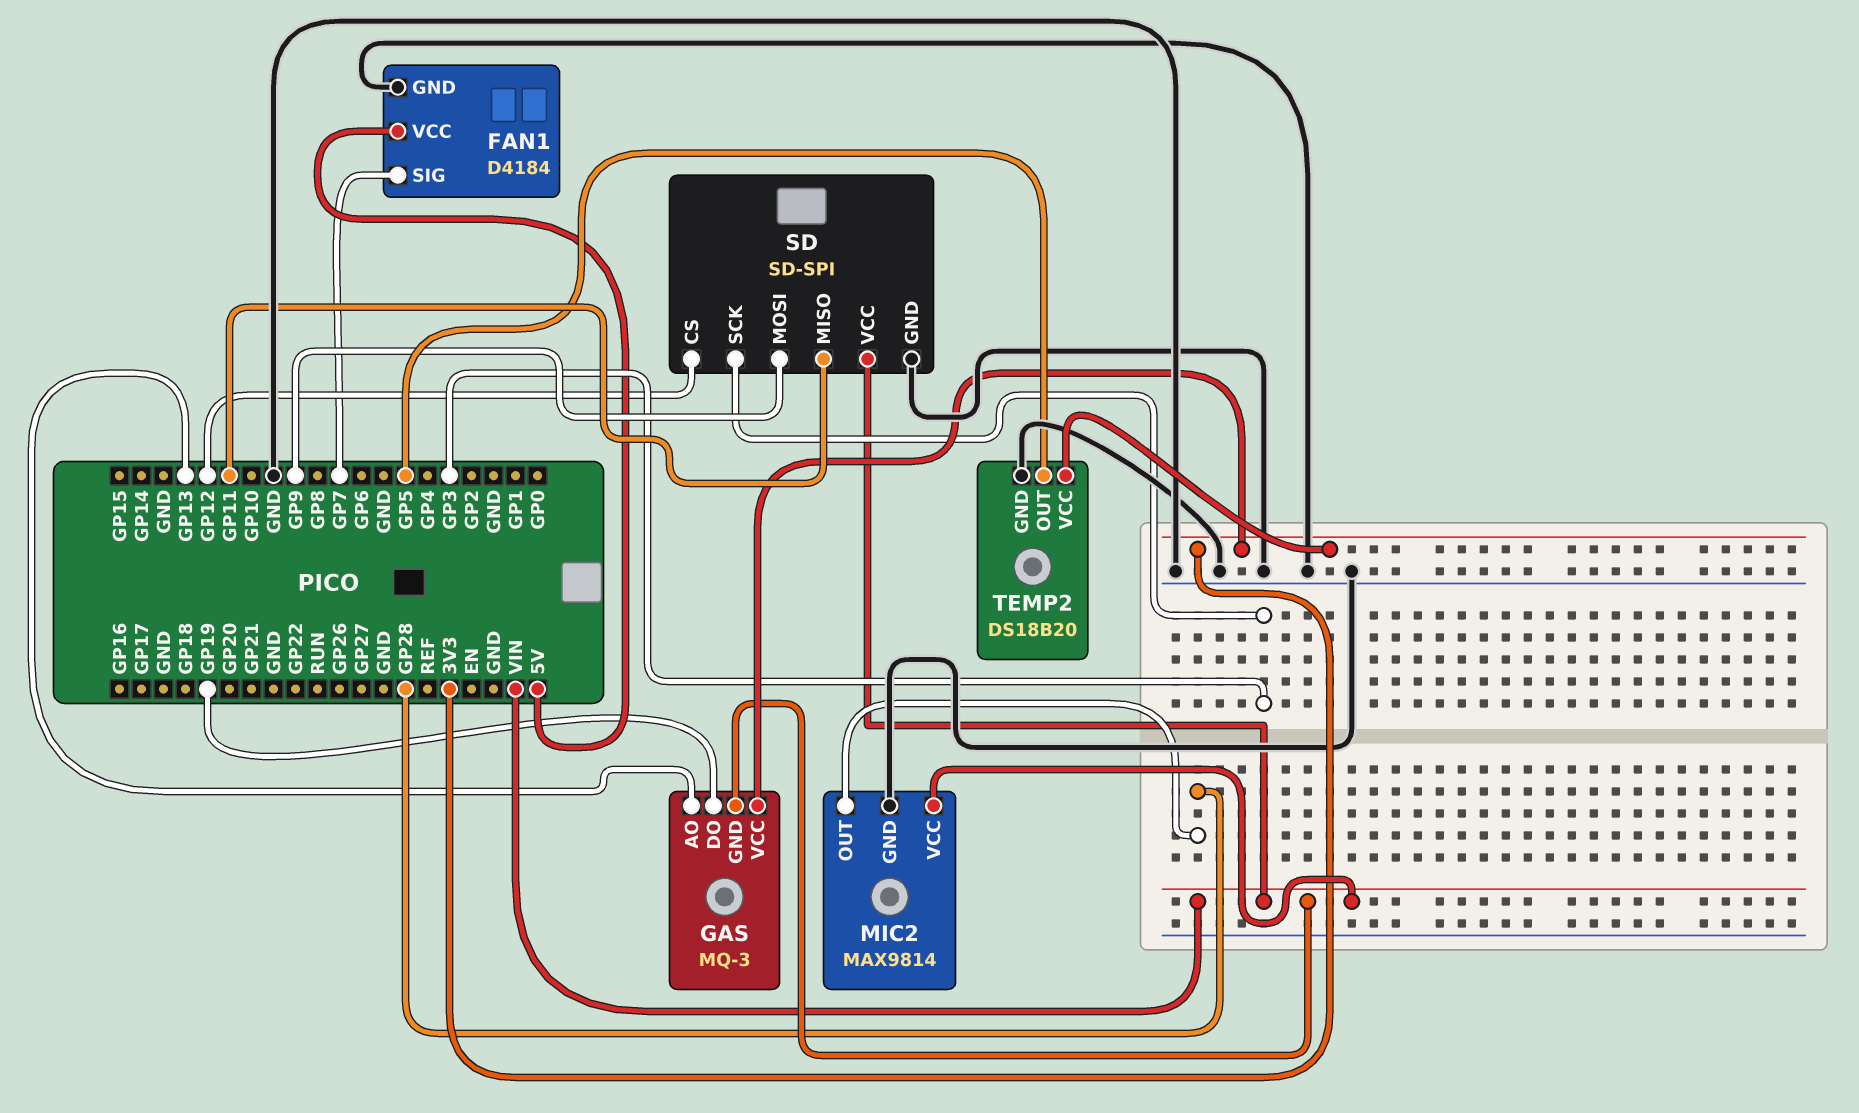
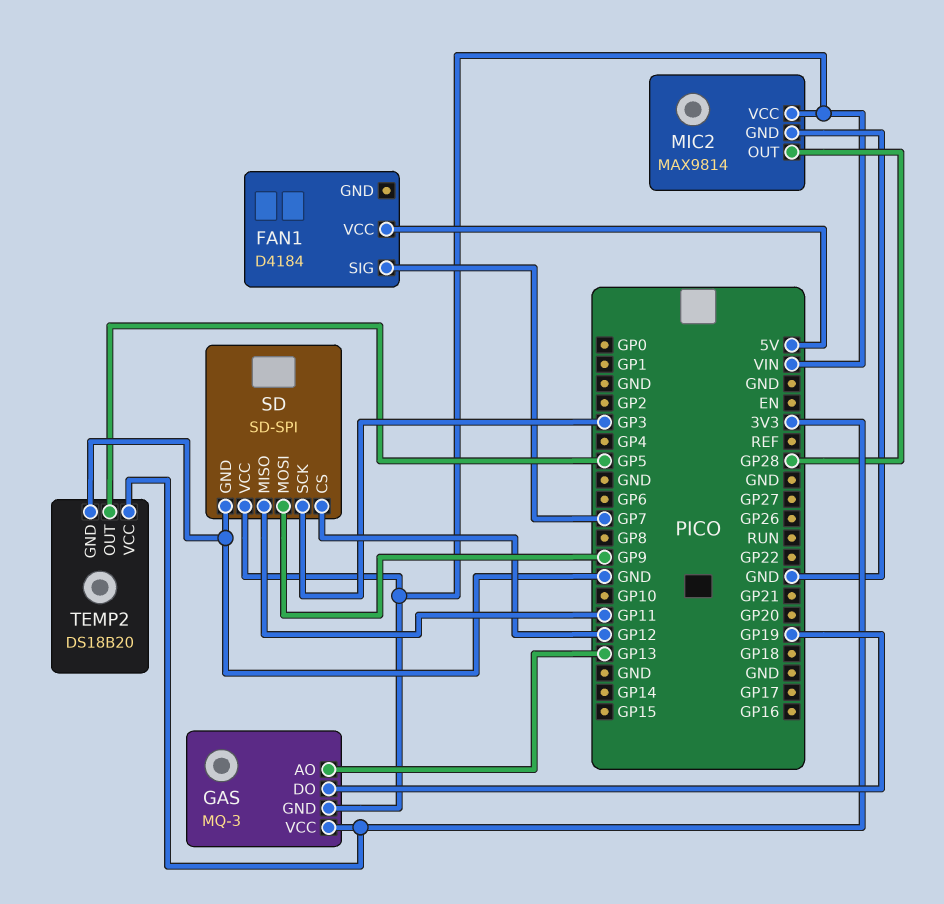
FAN1 pin GND: GND -> none

